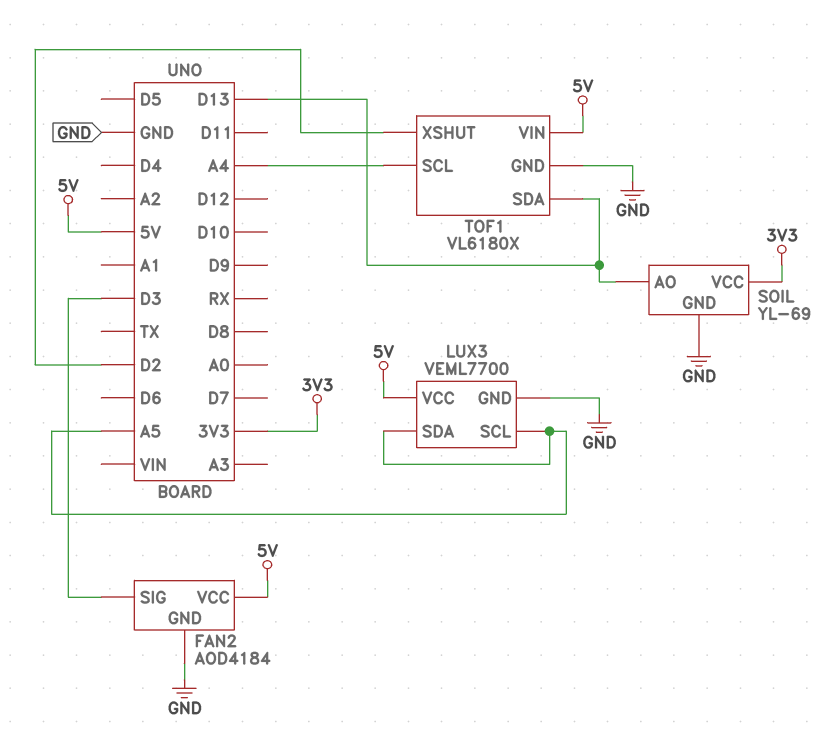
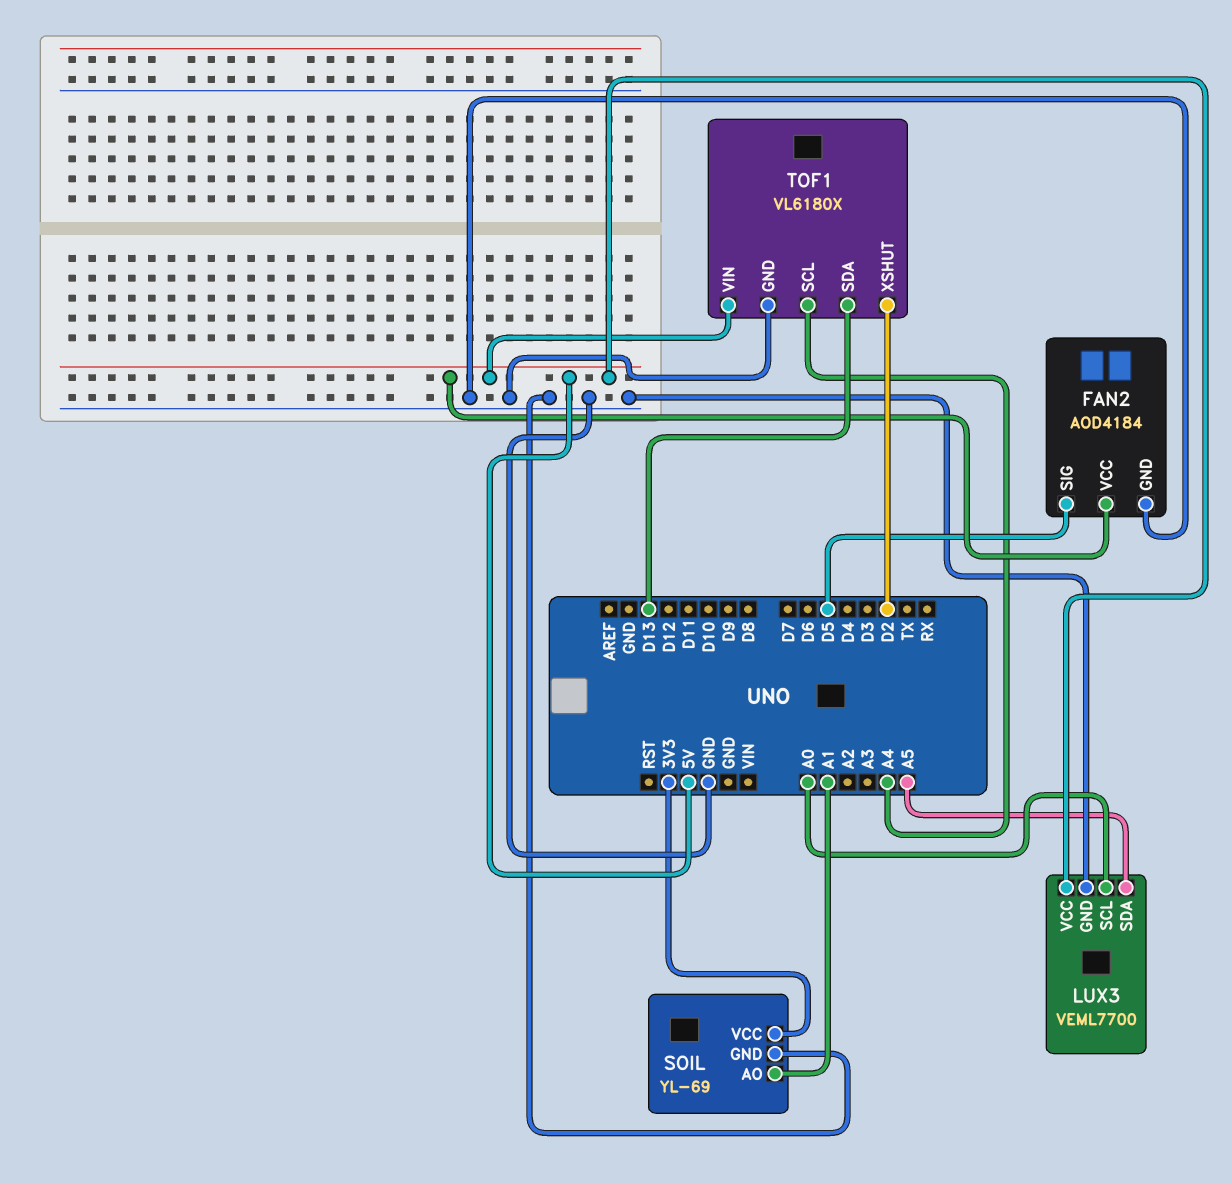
FAN2 pin SIG: D3 -> D5
LUX3 pin SCL: A5 -> A0
SOIL pin AO: D13 -> A1

